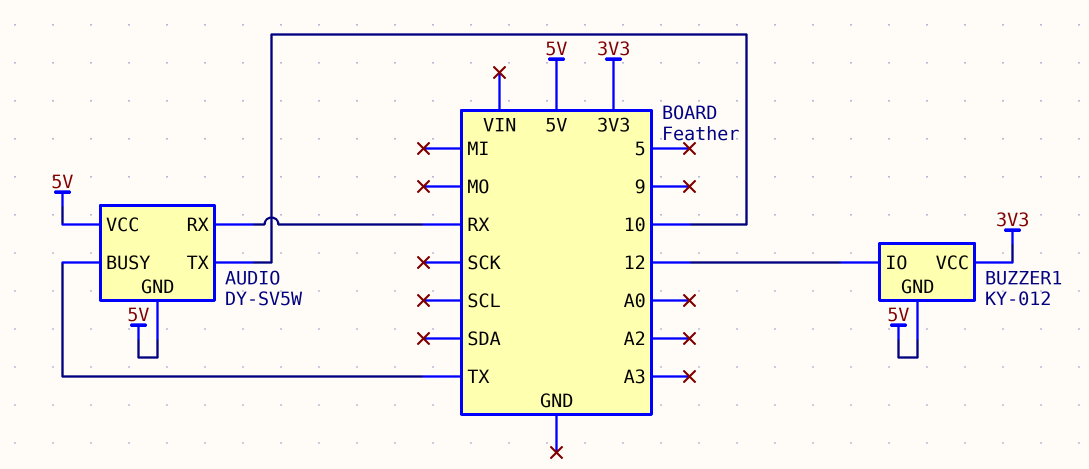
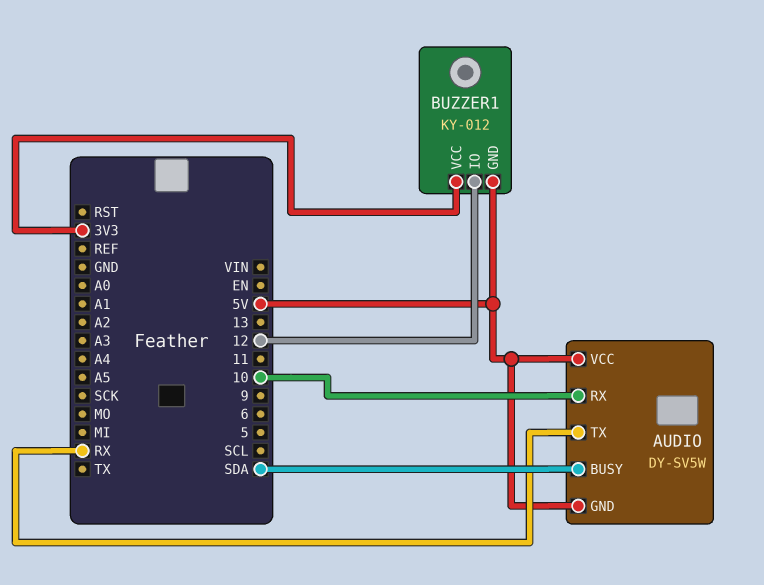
AUDIO pin BUSY: TX -> SDA
AUDIO pin RX: RX -> 10
AUDIO pin TX: 10 -> RX

